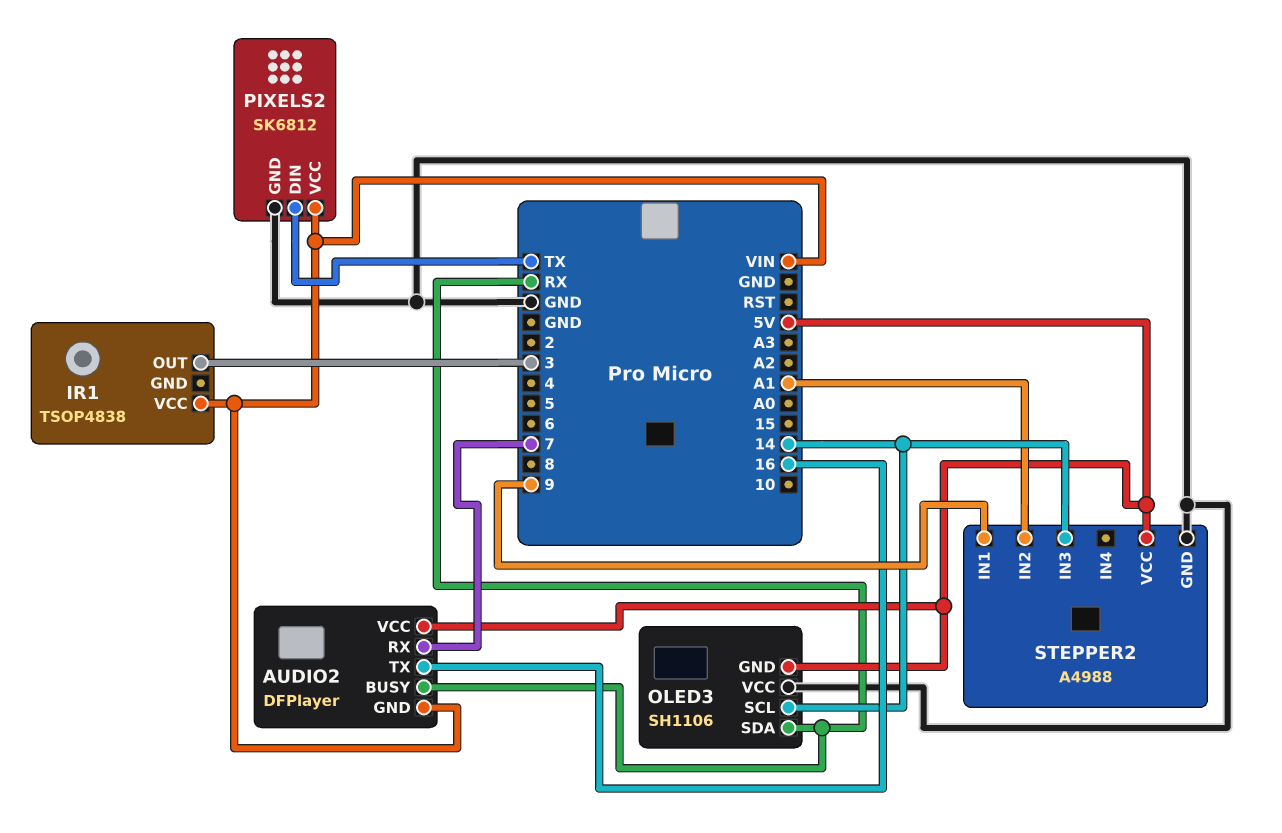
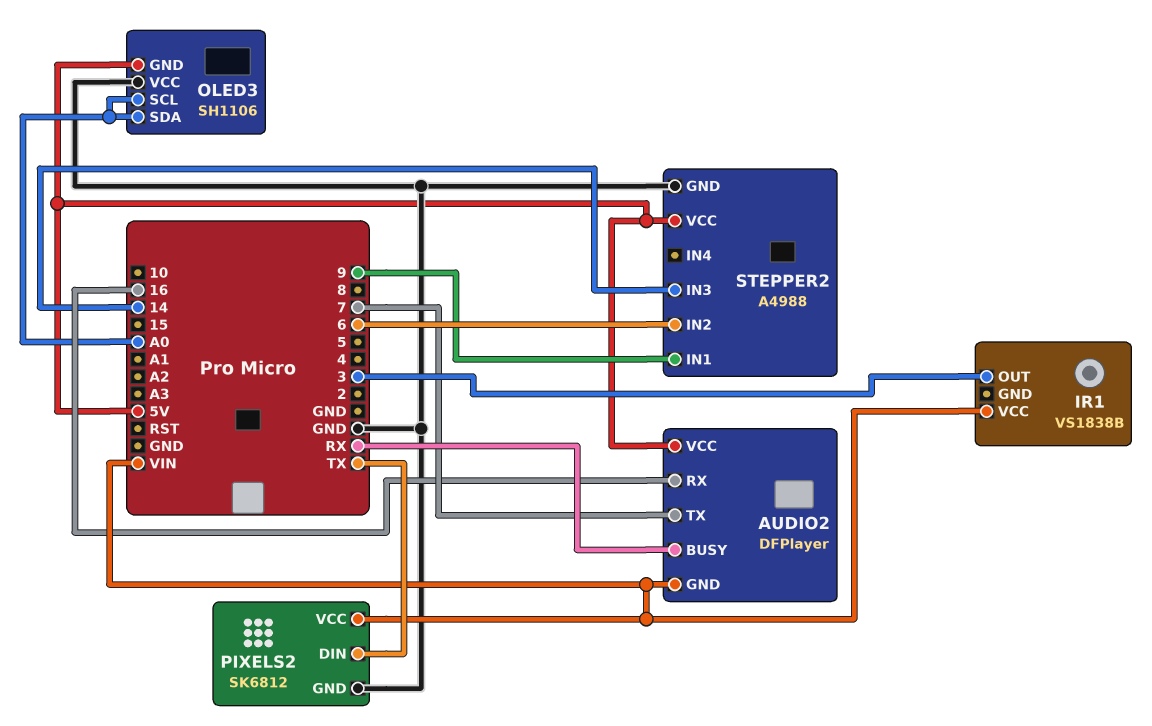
AUDIO2 pin RX: 7 -> 16
AUDIO2 pin TX: 16 -> 7
IR1: TSOP4838 -> VS1838B
OLED3 pin SCL: 14 -> A0
OLED3 pin SDA: RX -> A0
STEPPER2 pin IN2: A1 -> 6

